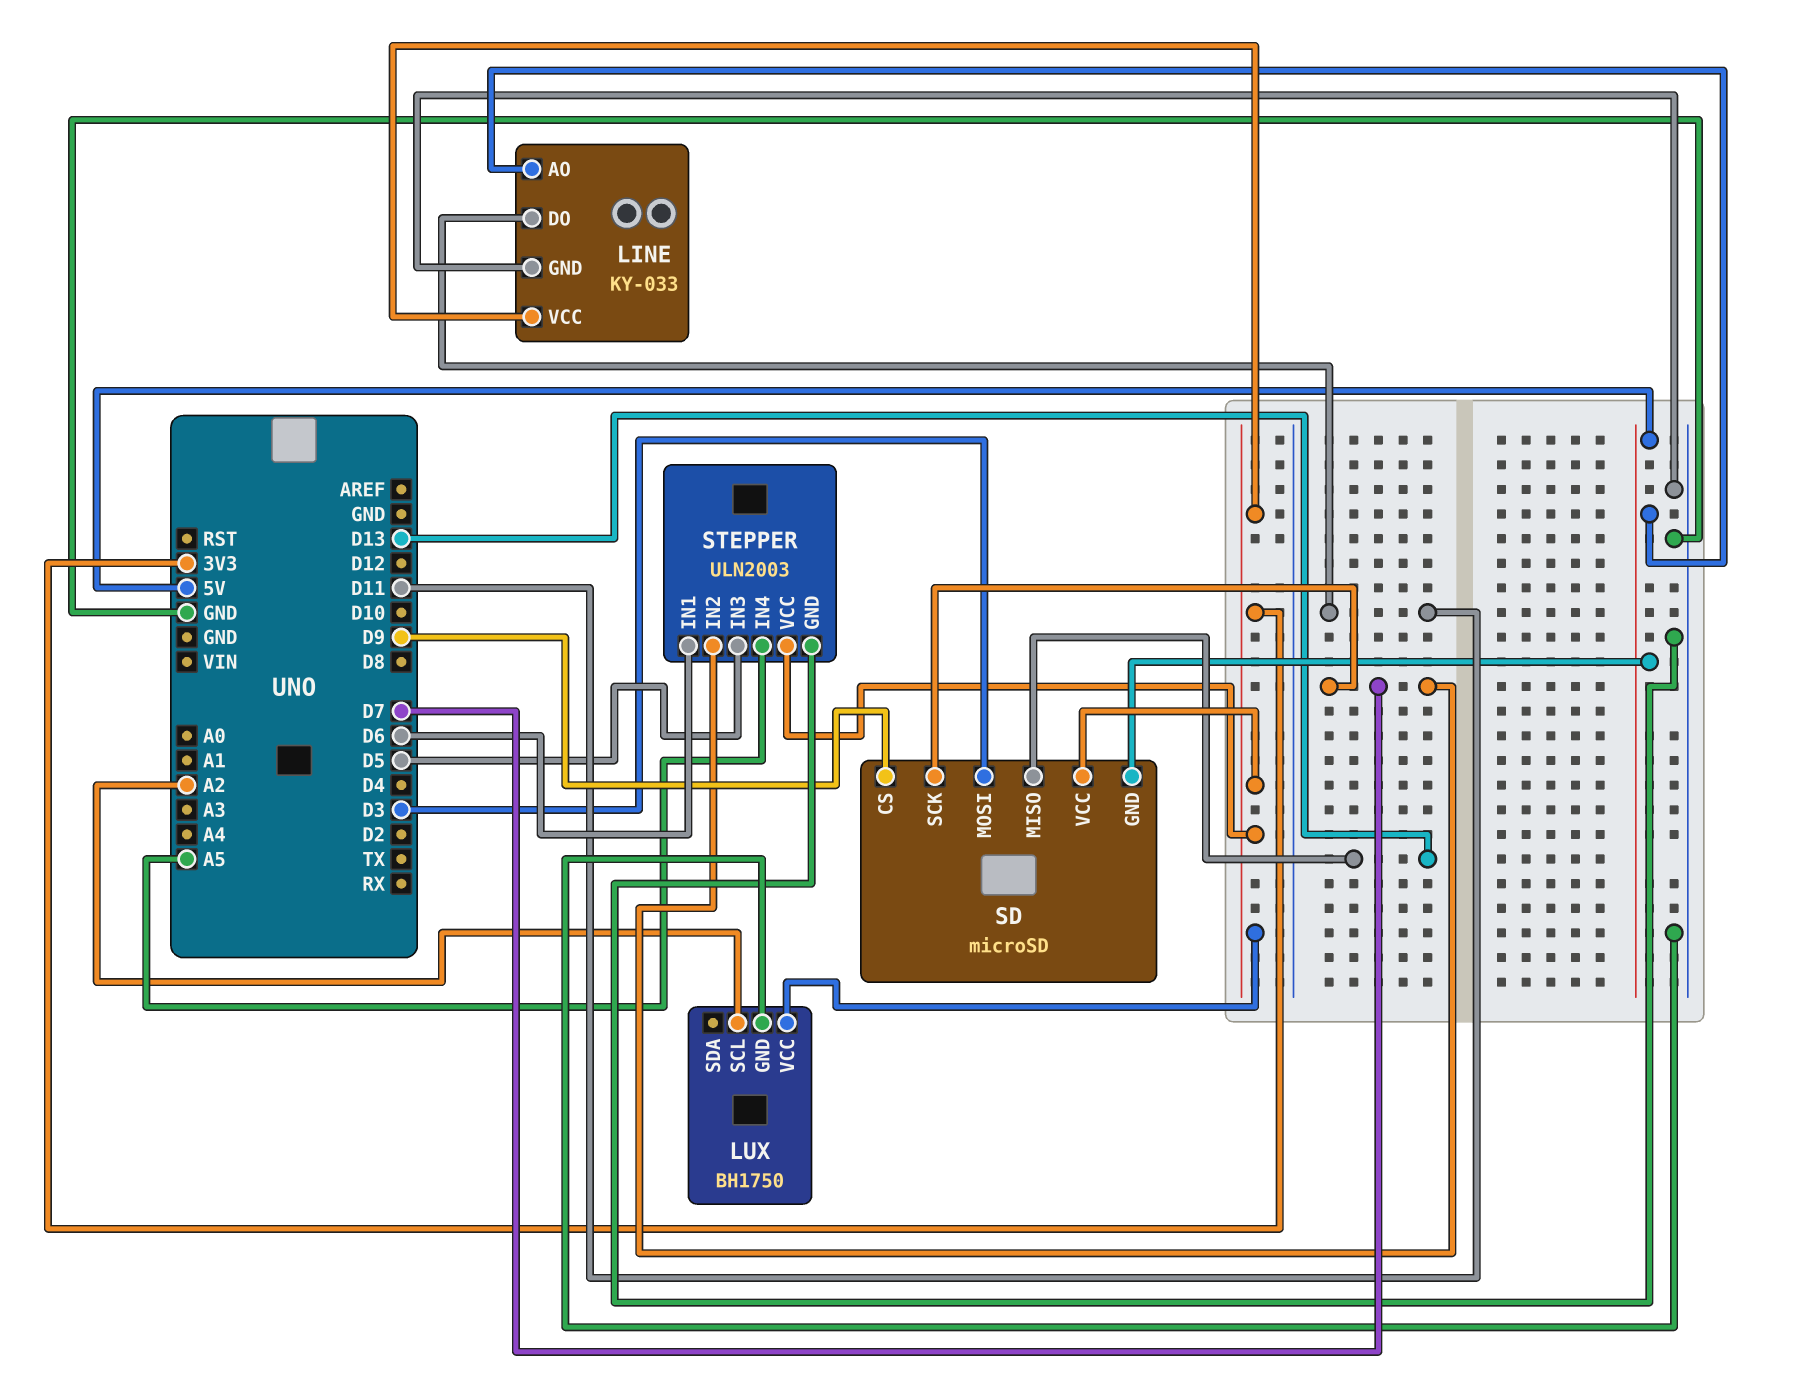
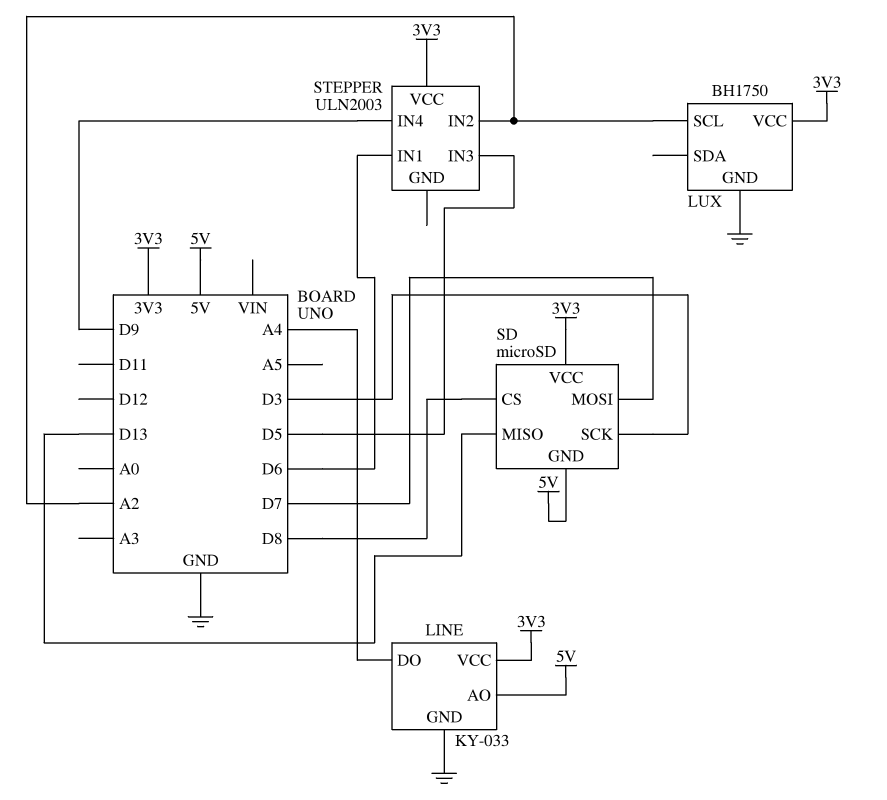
LINE pin DO: D11 -> A4
SD pin CS: D9 -> D8
SD pin MOSI: D3 -> D7
SD pin SCK: D7 -> D3
STEPPER pin GND: GND -> none
STEPPER pin IN2: D7 -> A2
STEPPER pin IN4: A5 -> D9

